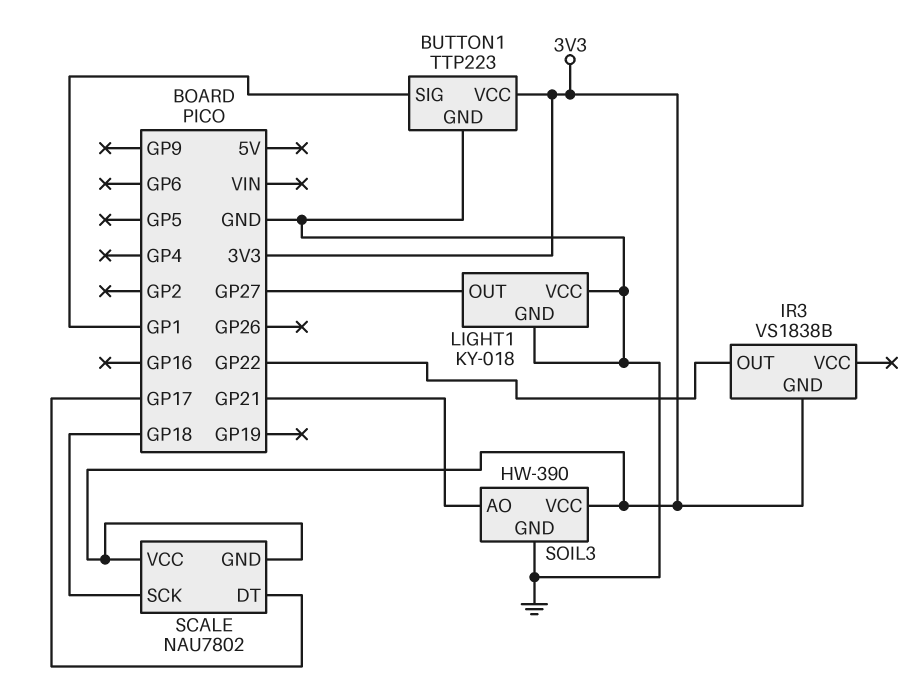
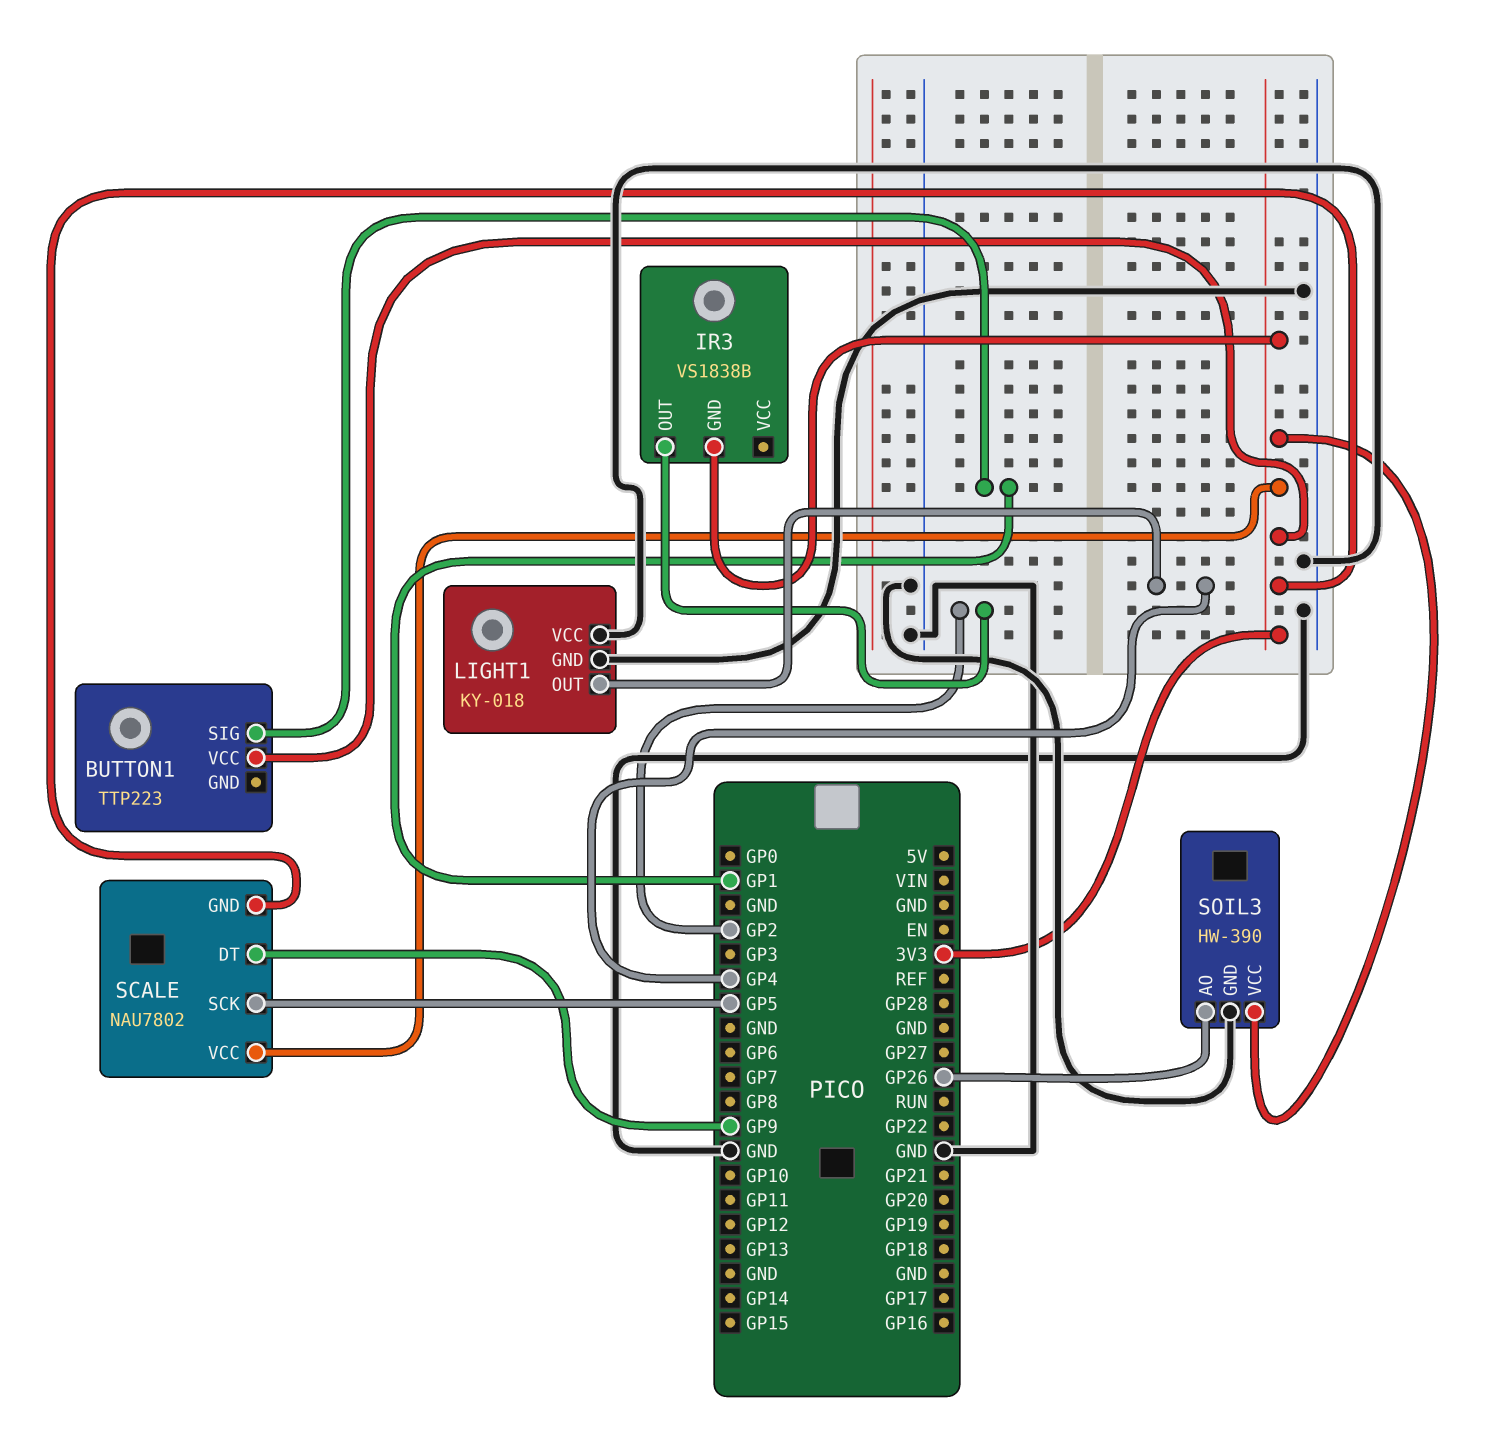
BUTTON1 pin GND: GND -> none
IR3 pin OUT: GP22 -> GP2
LIGHT1 pin OUT: GP27 -> GP4
SCALE pin DT: GP17 -> GP9
SCALE pin SCK: GP18 -> GP5
SOIL3 pin AO: GP21 -> GP26

